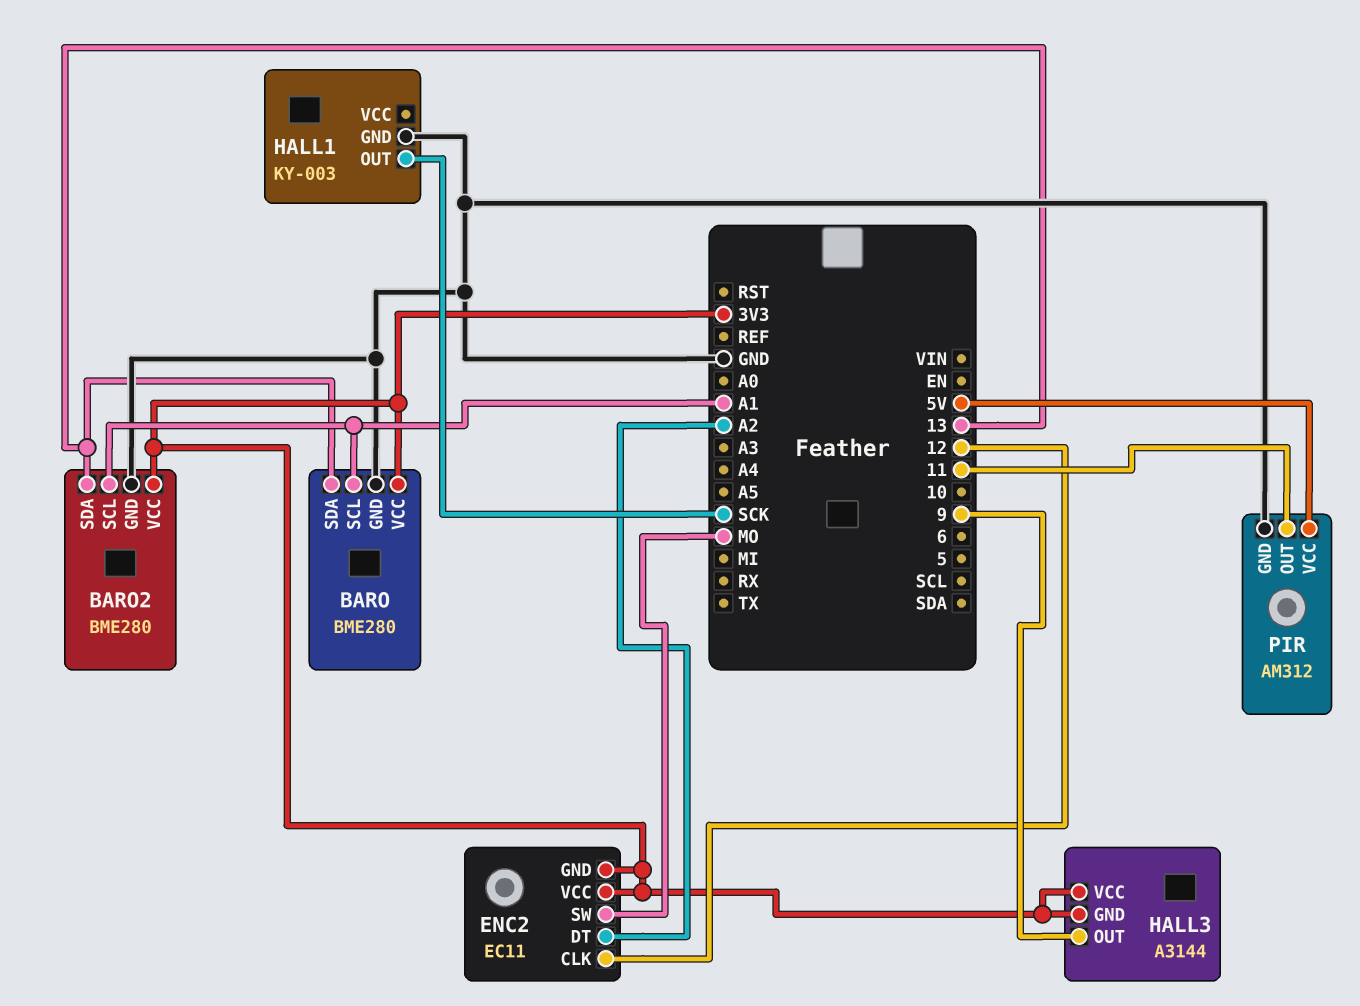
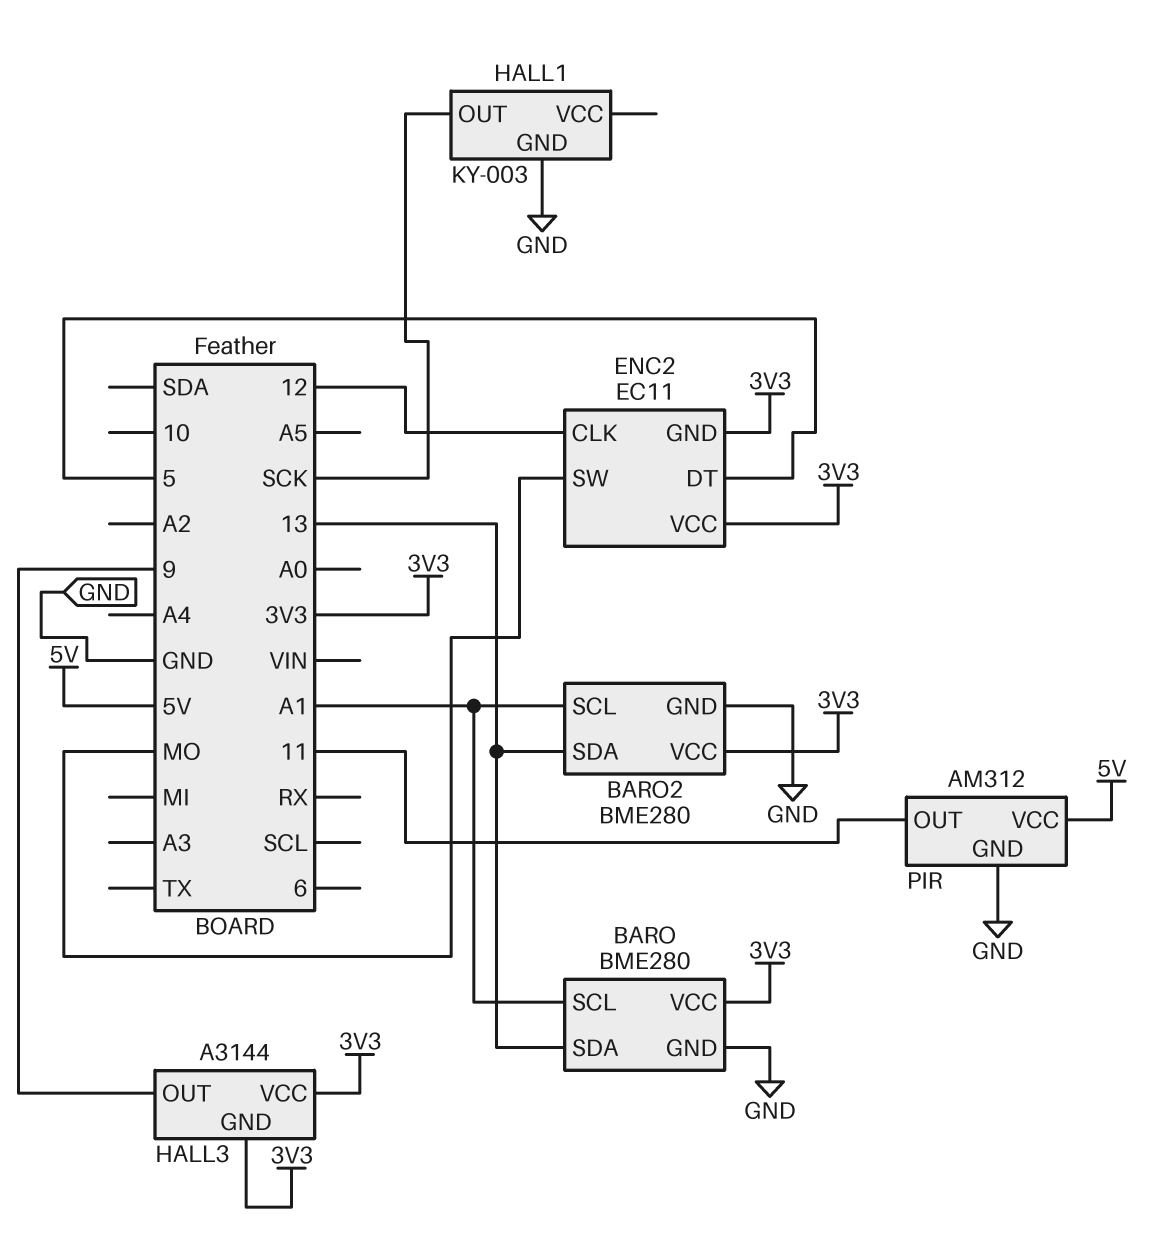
ENC2 pin DT: A2 -> 5

